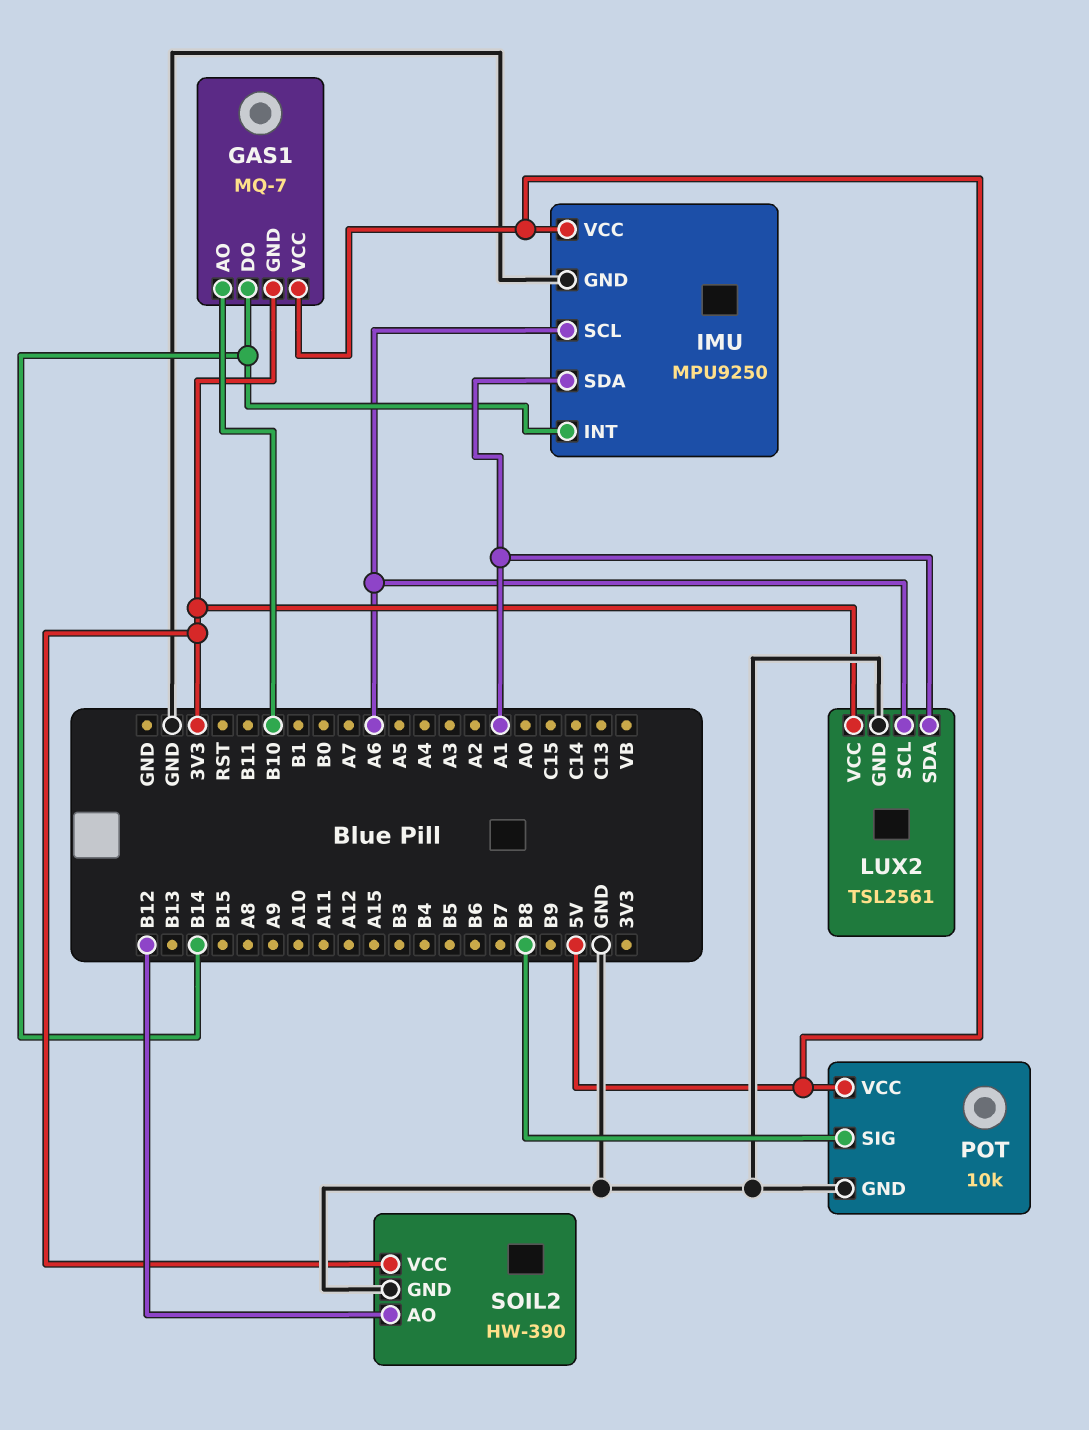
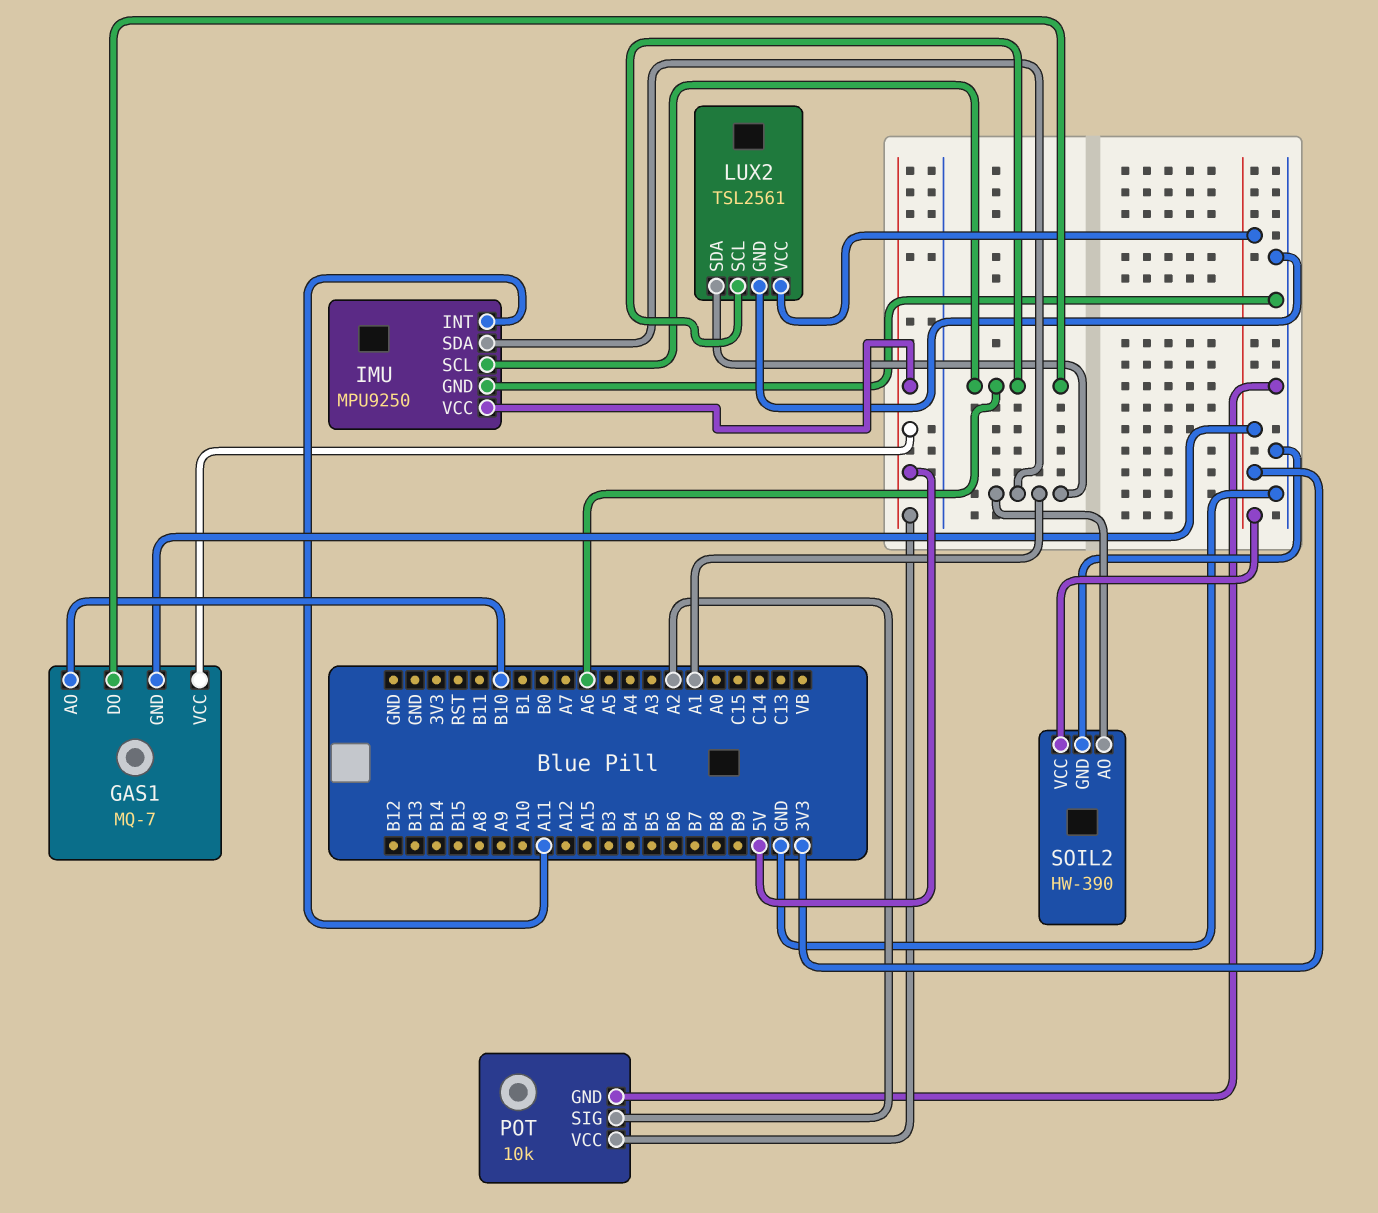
GAS1 pin DO: B14 -> A6
IMU pin INT: B14 -> A11
POT pin SIG: B8 -> A2
SOIL2 pin AO: B12 -> A1

